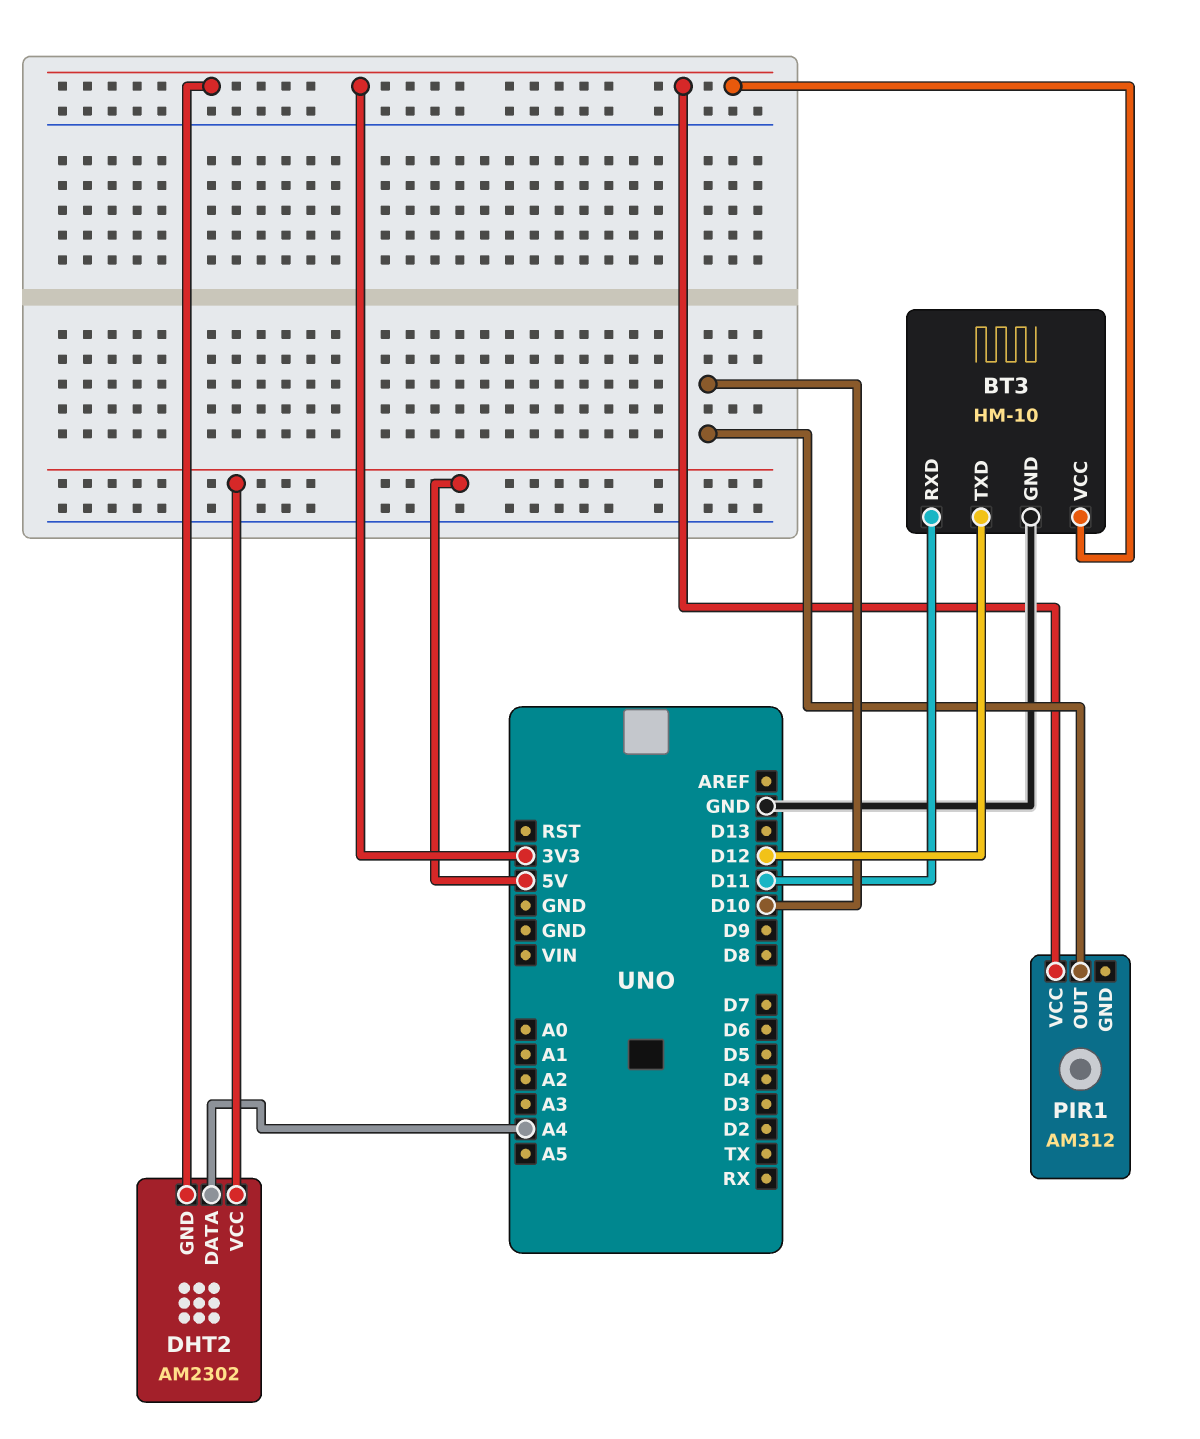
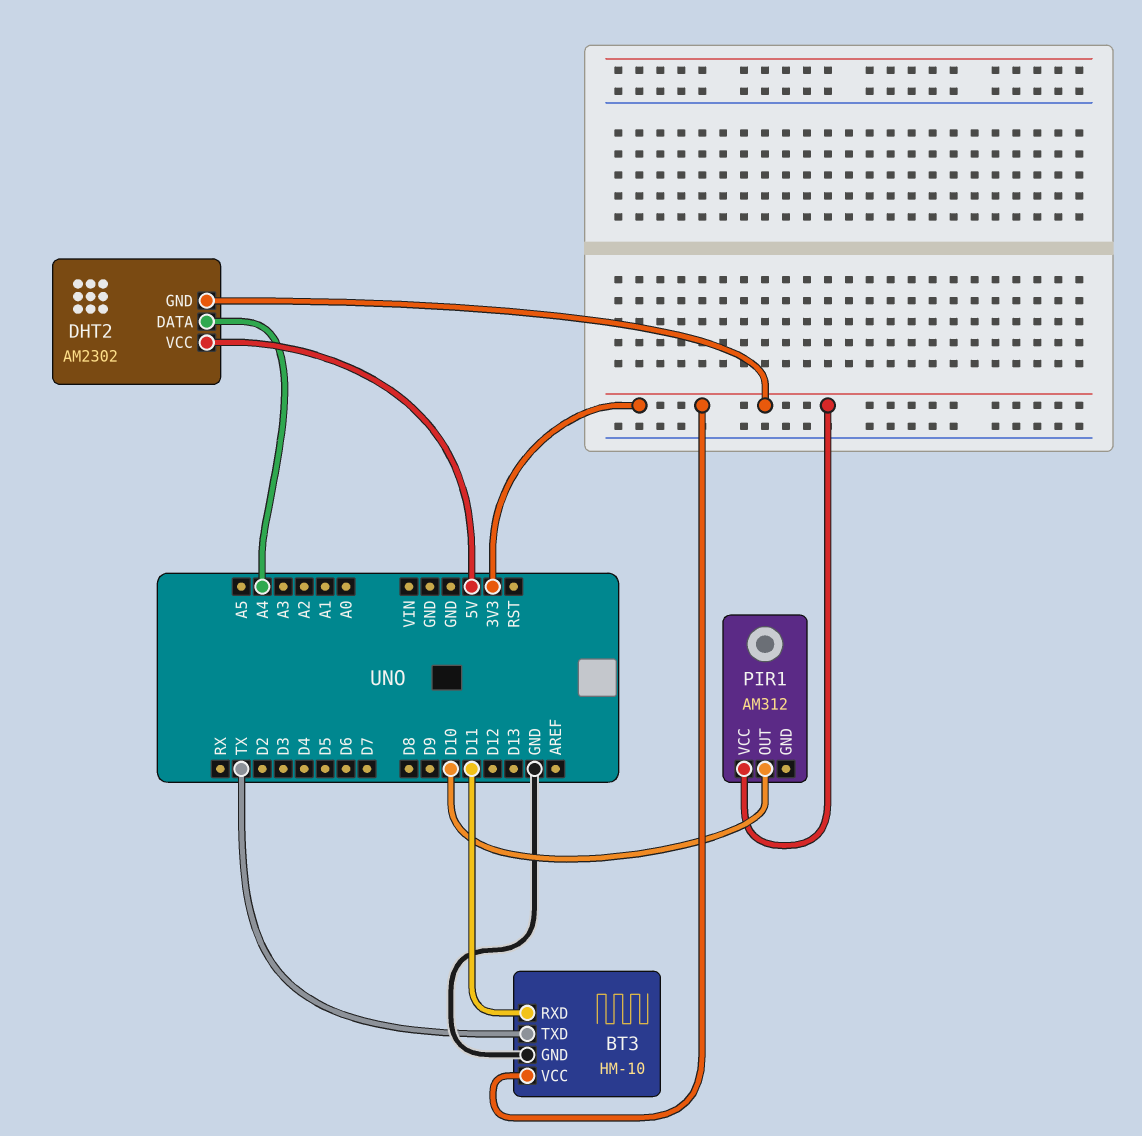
BT3 pin TXD: D12 -> TX

